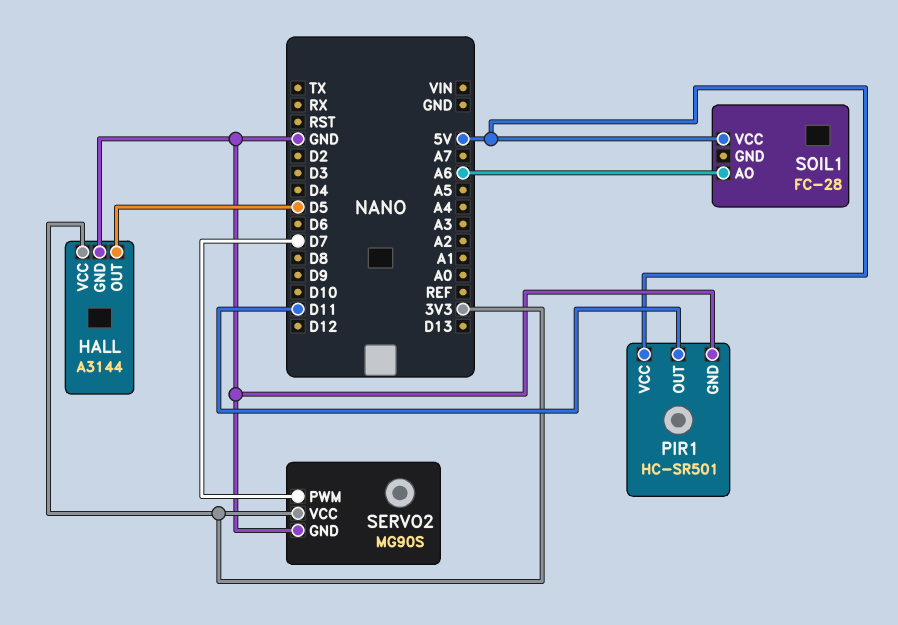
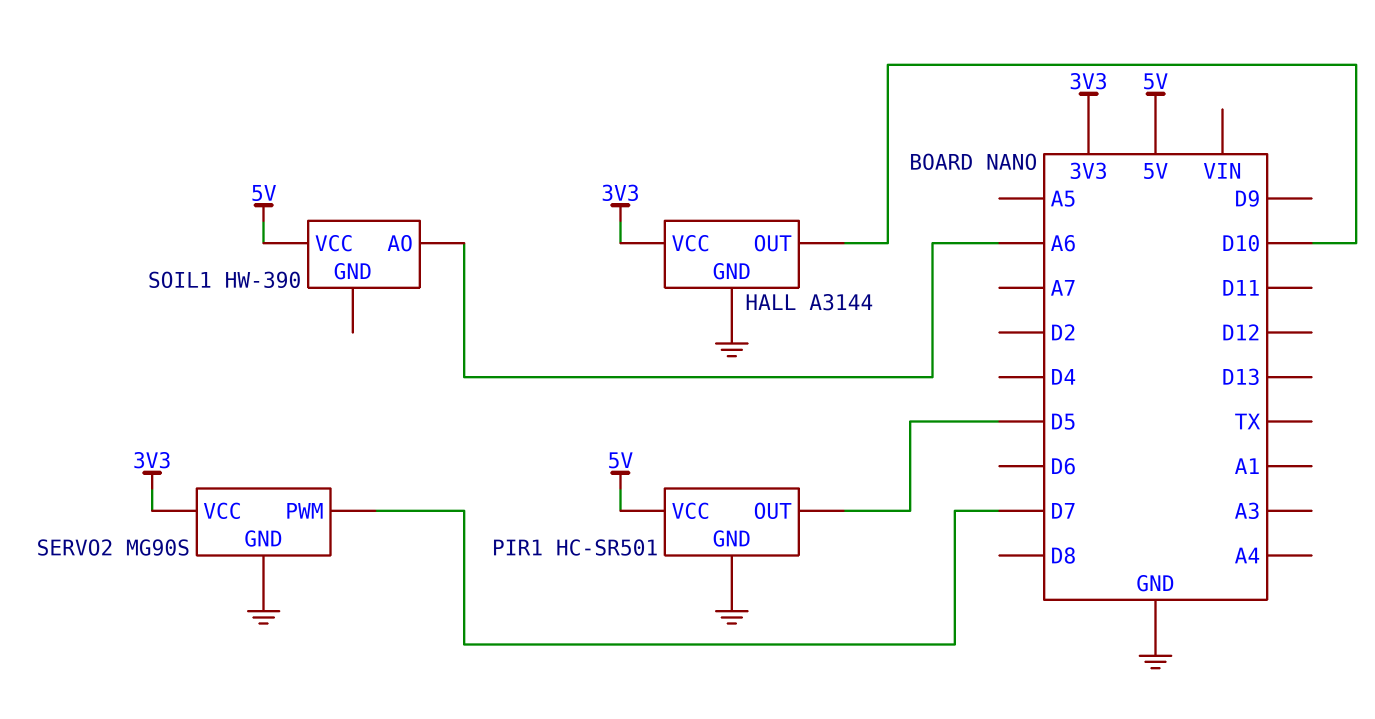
HALL pin OUT: D5 -> D10
PIR1 pin OUT: D11 -> D5
SOIL1: FC-28 -> HW-390

